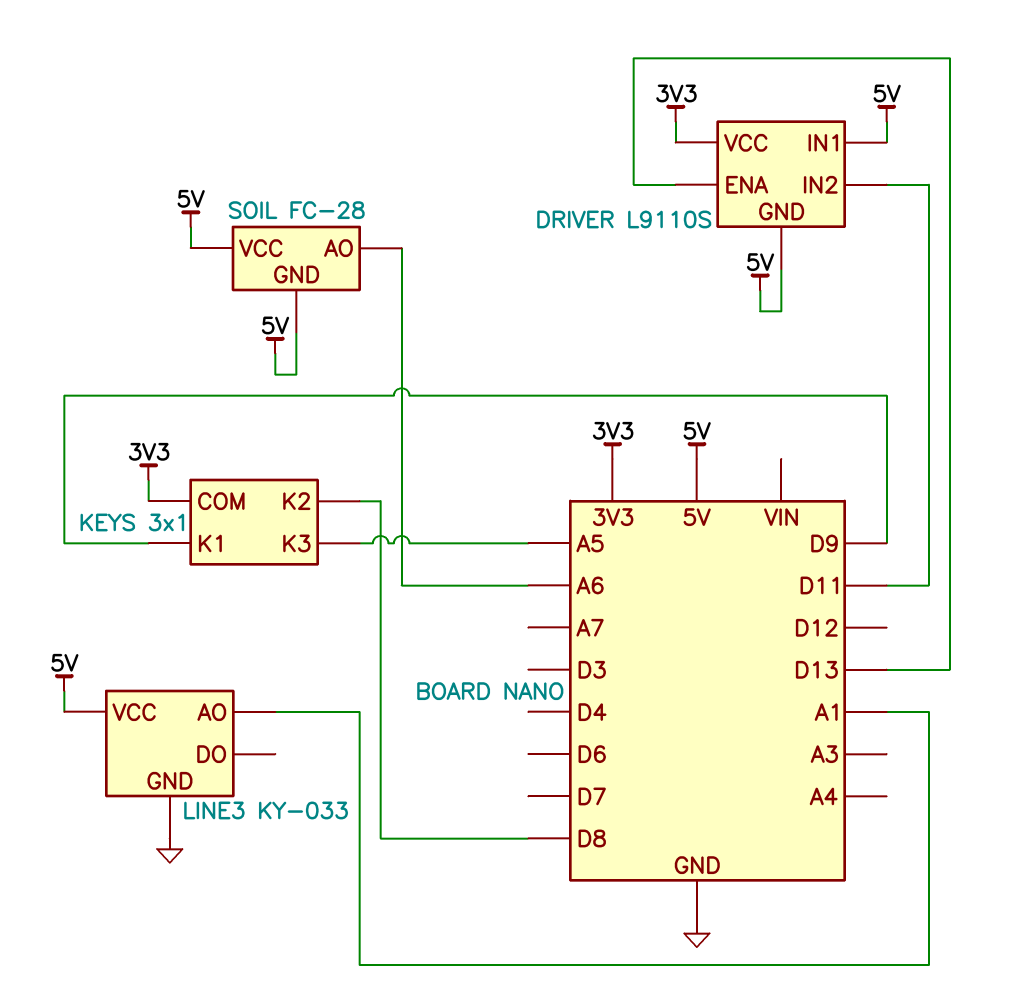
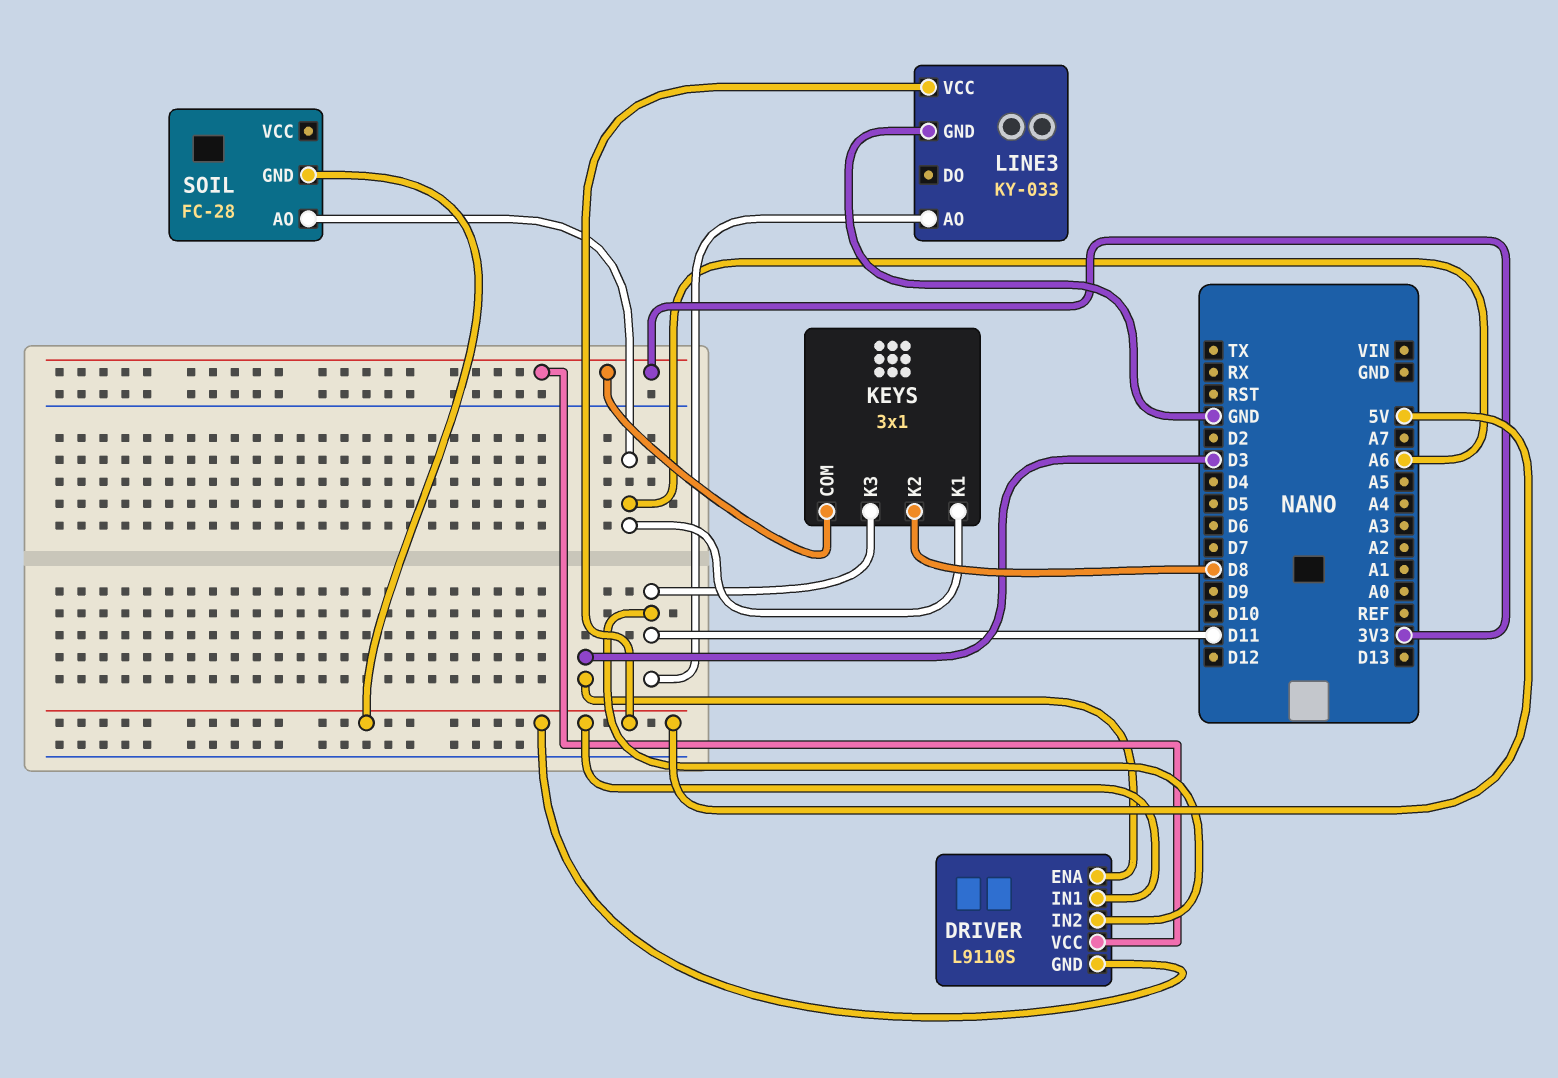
DRIVER pin ENA: D13 -> D3
KEYS pin K1: D9 -> A6
KEYS pin K3: A5 -> D11
LINE3 pin AO: A1 -> D11
SOIL pin VCC: 5V -> none

